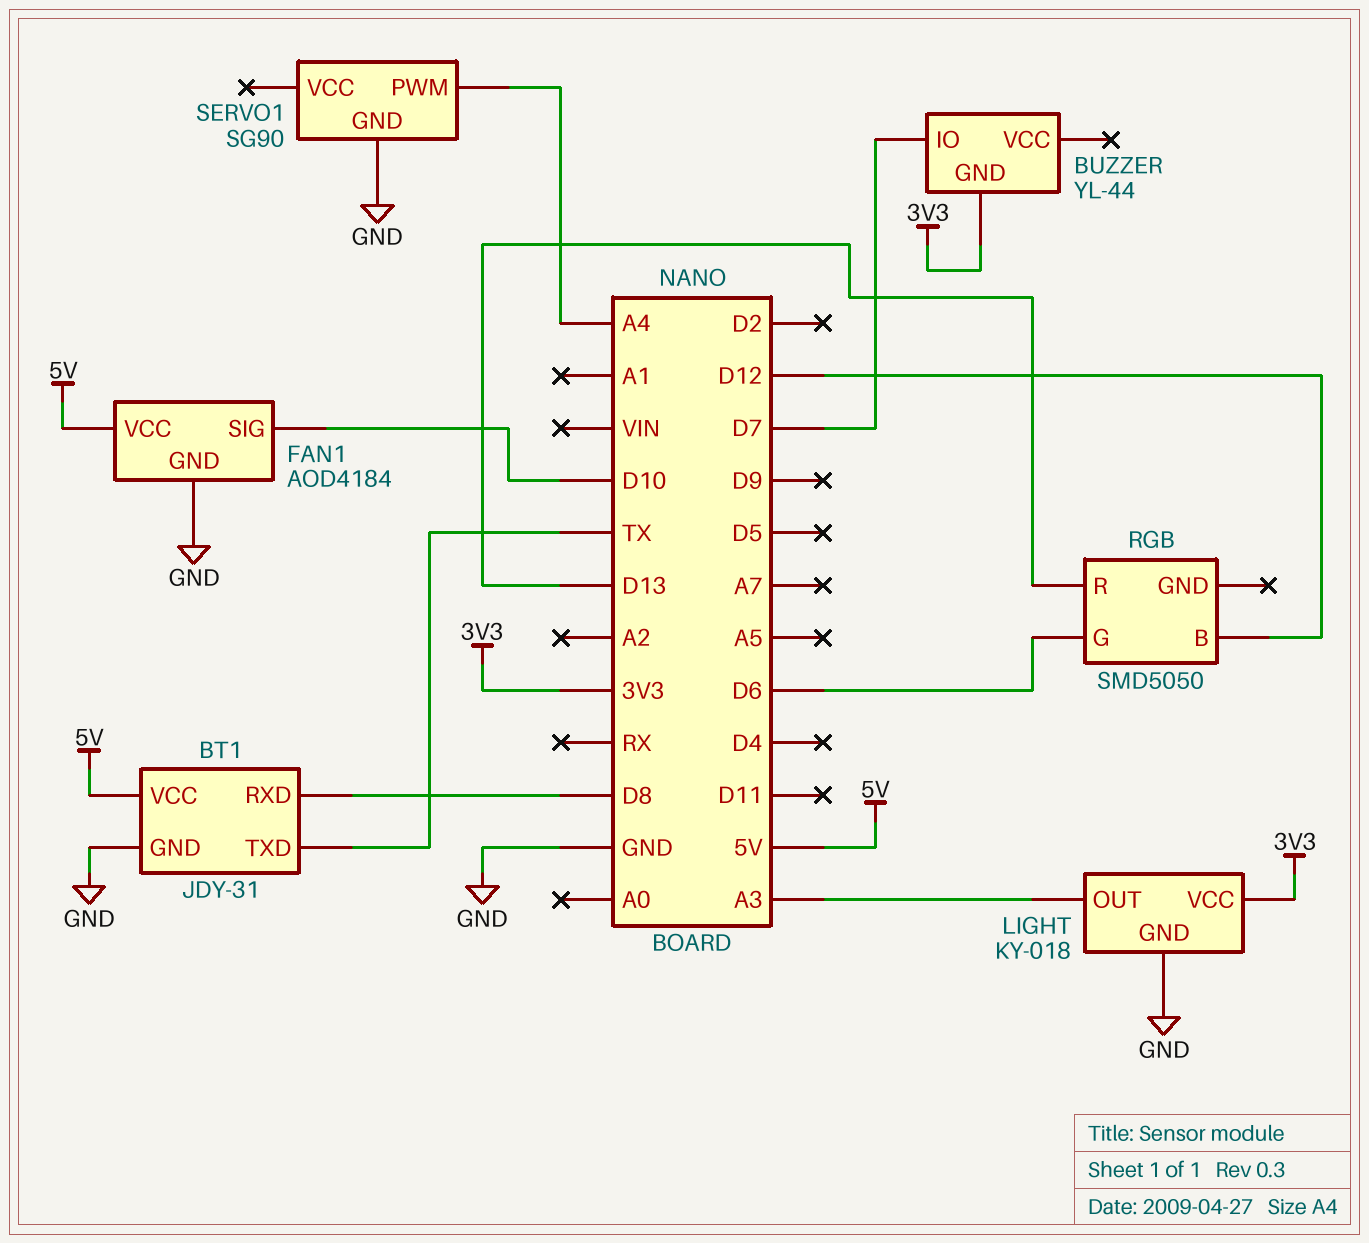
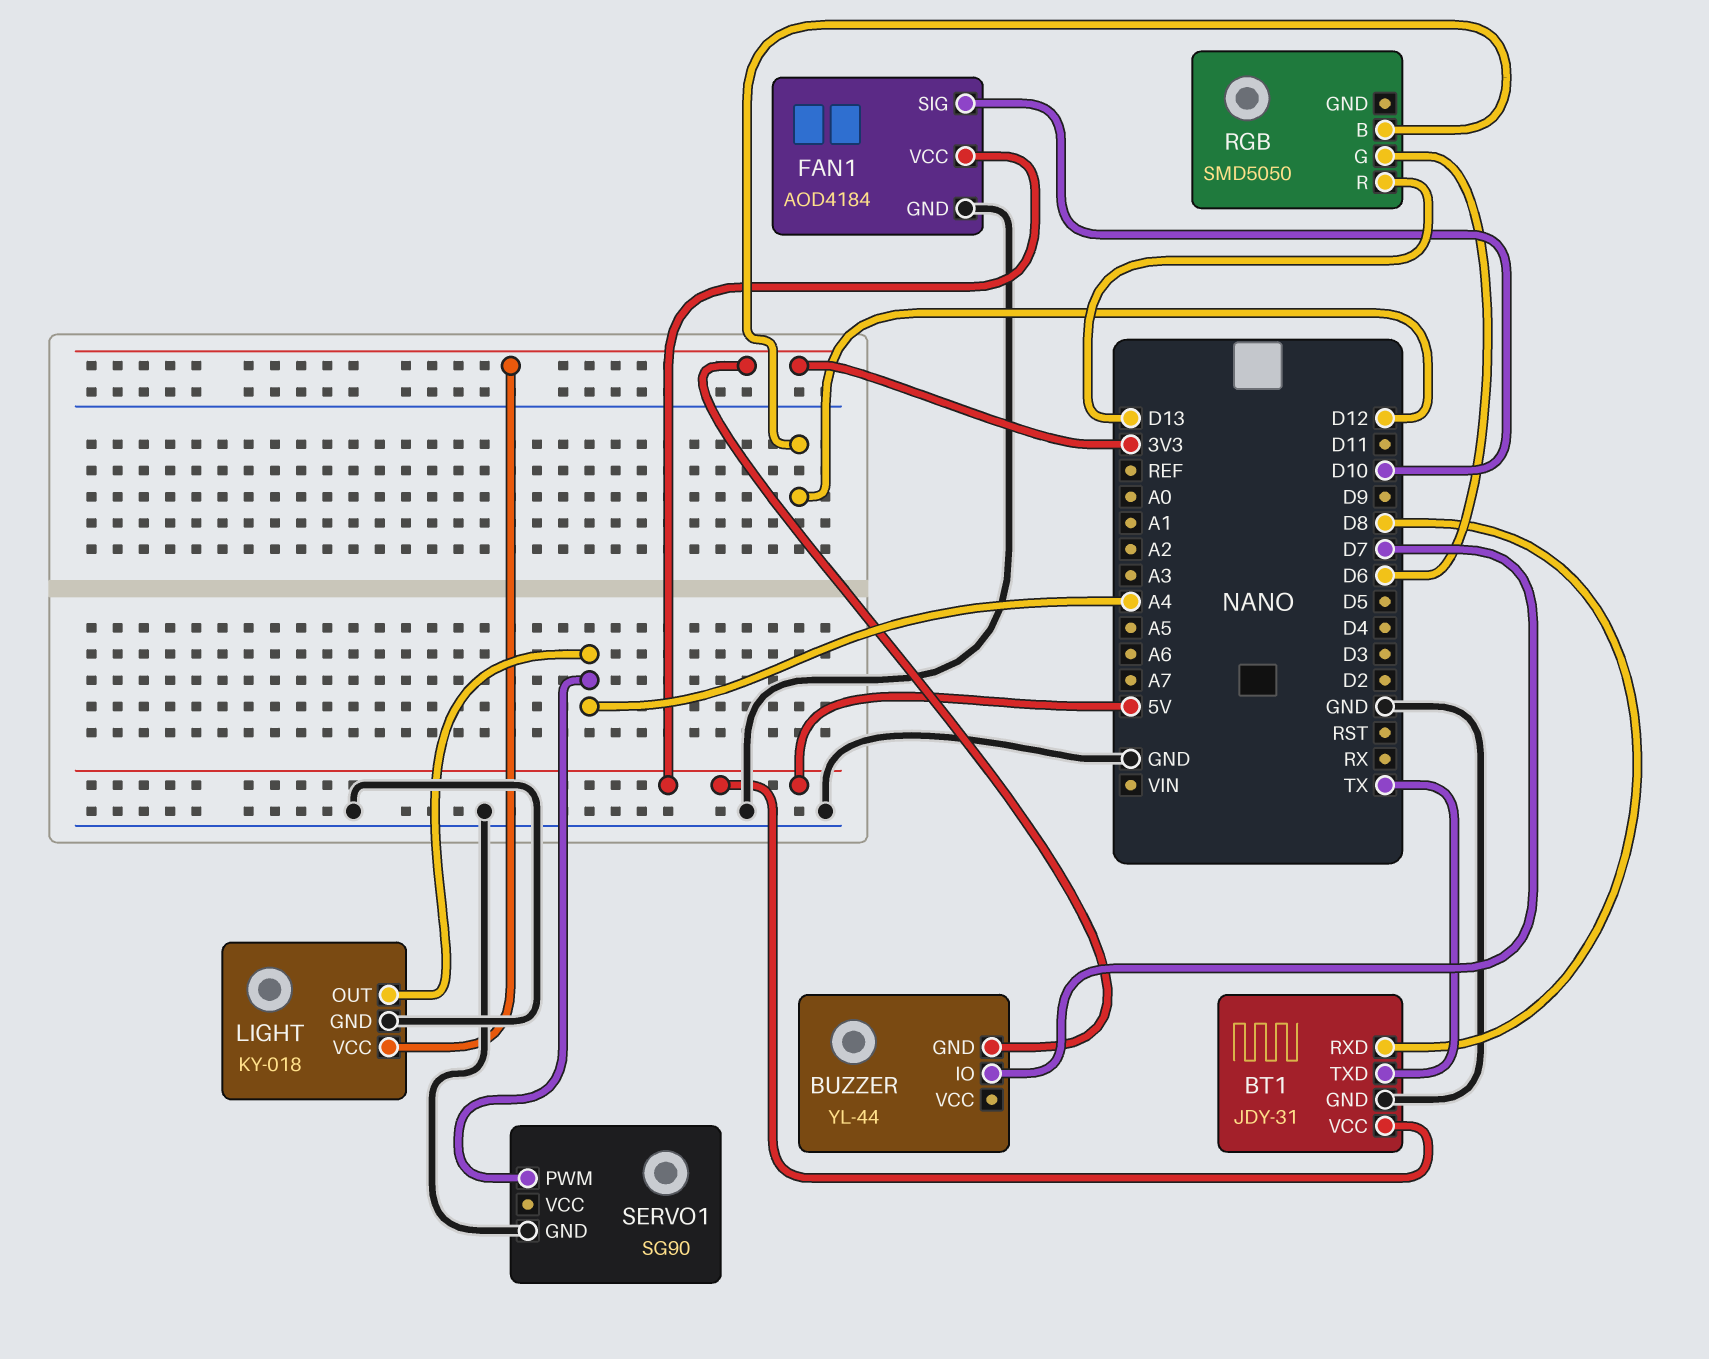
LIGHT pin OUT: A3 -> A4

